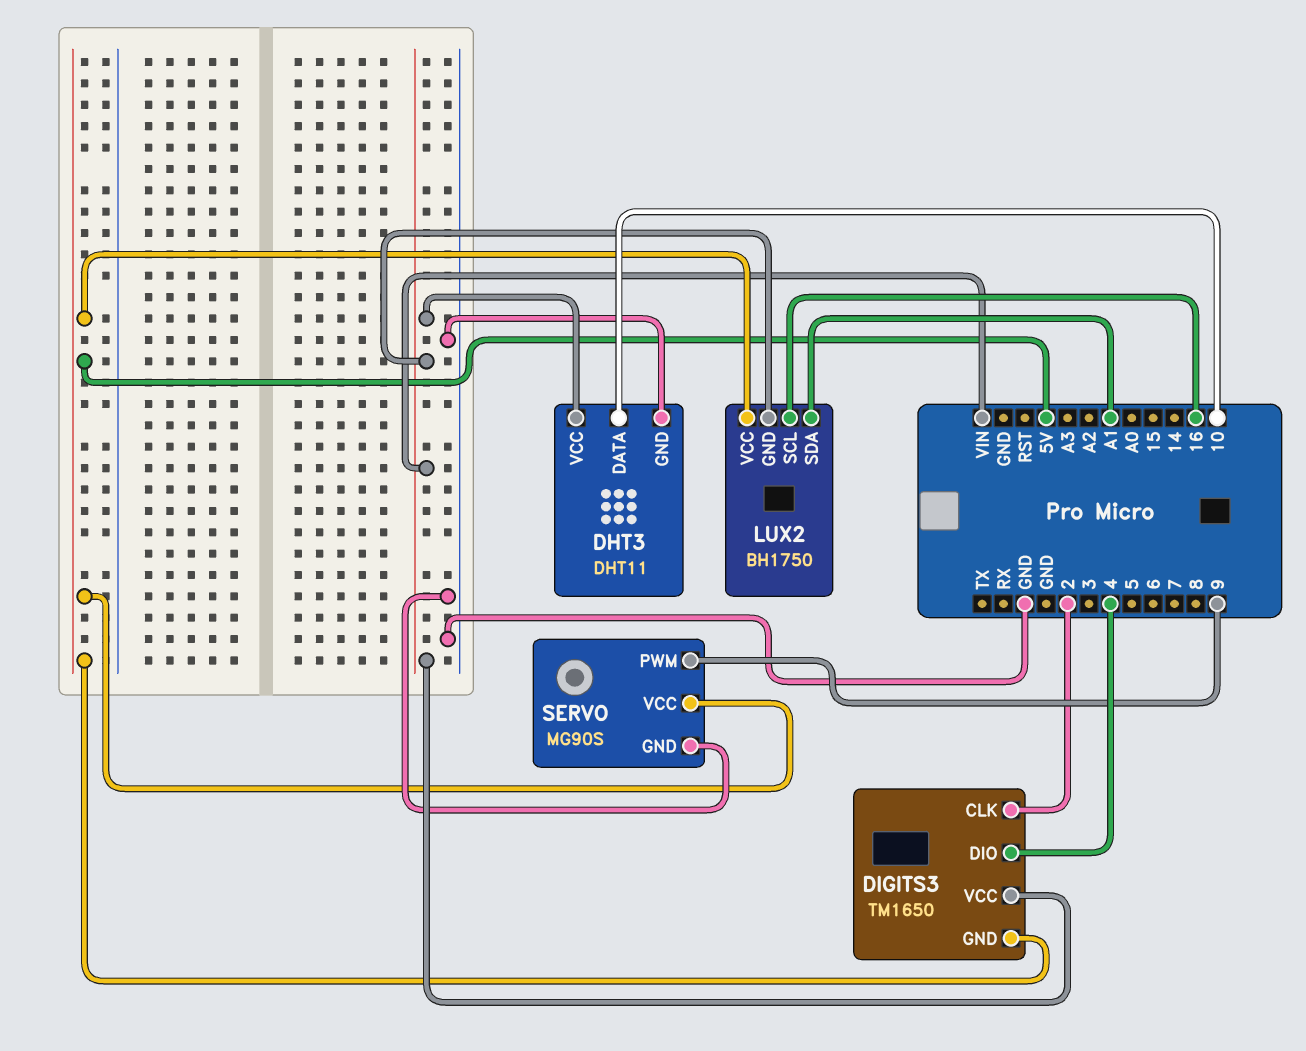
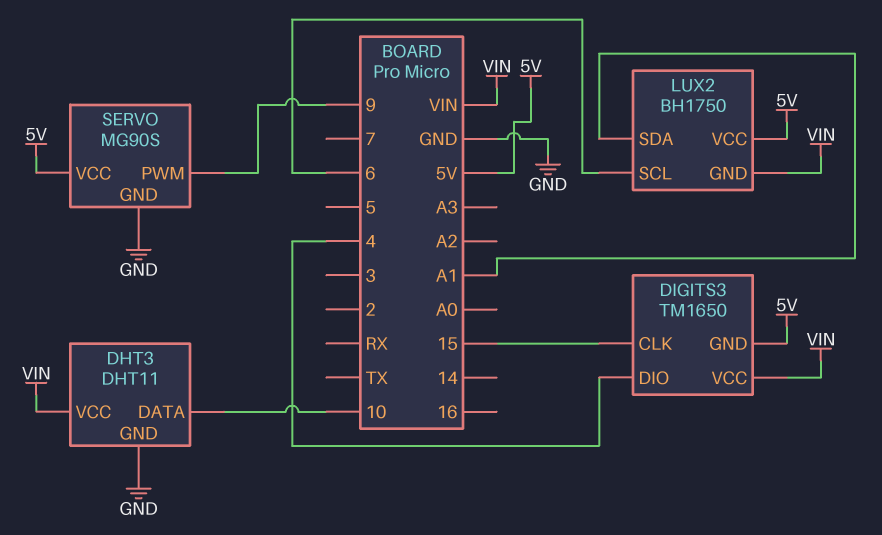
DIGITS3 pin CLK: 2 -> 15
LUX2 pin SCL: 16 -> 6

